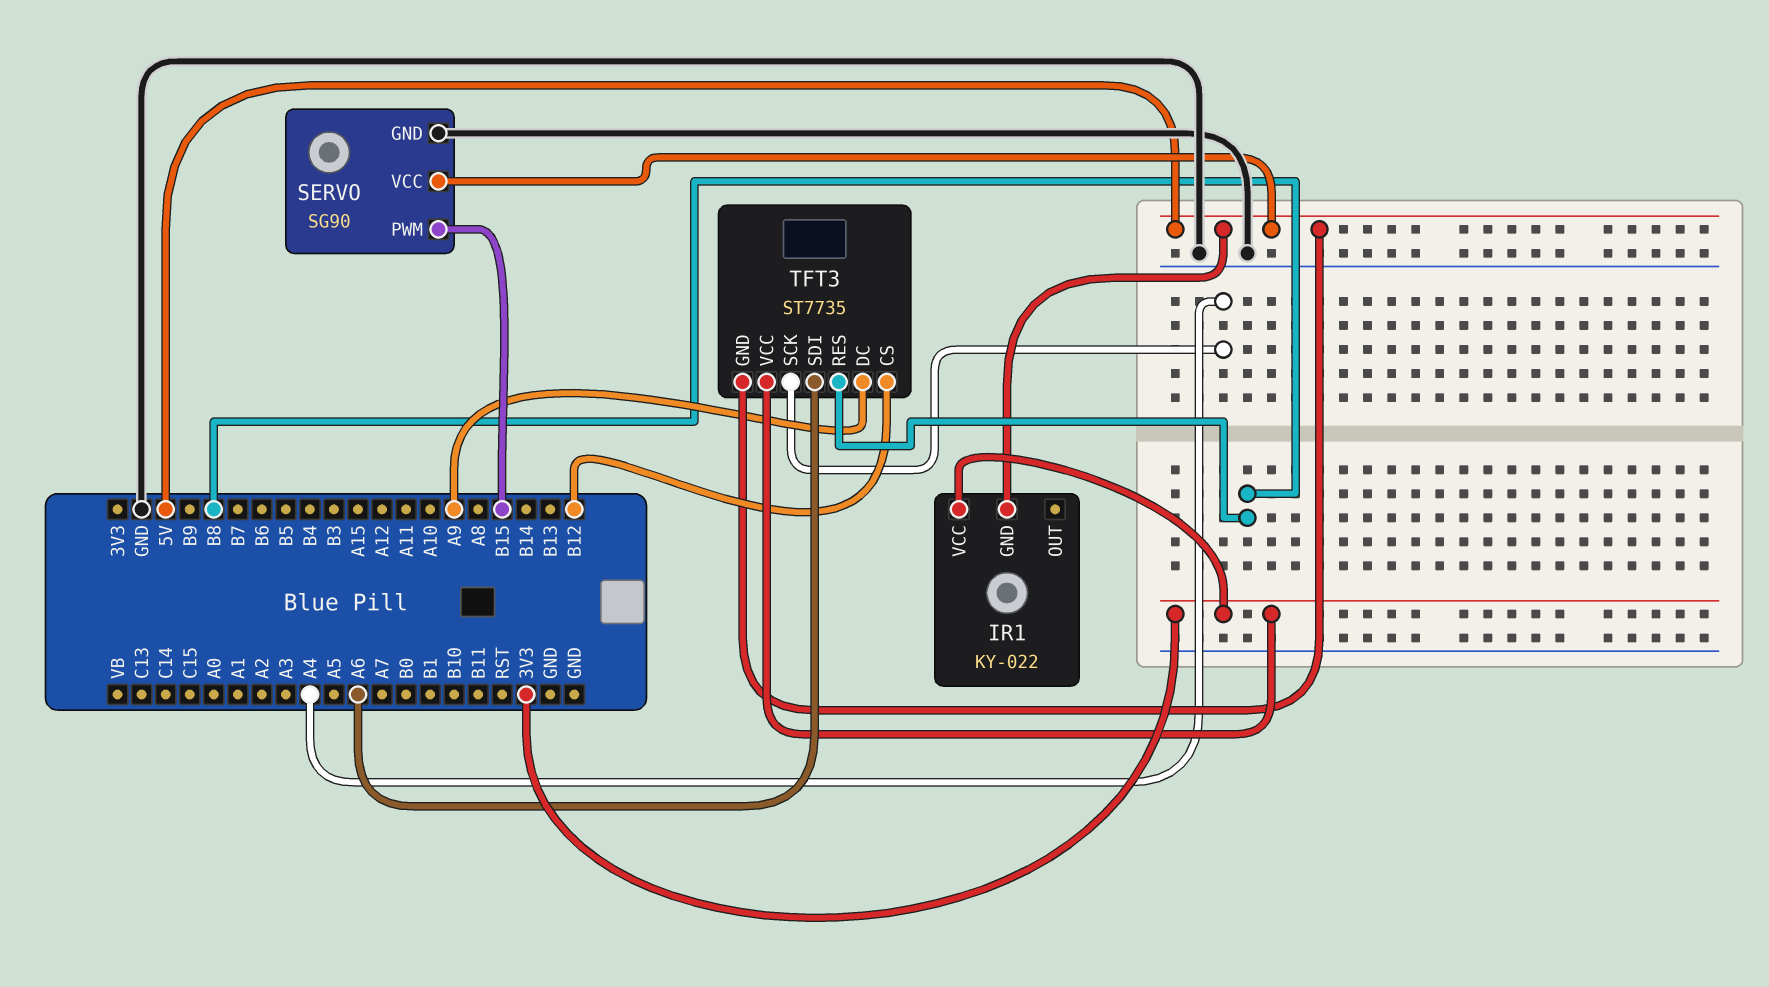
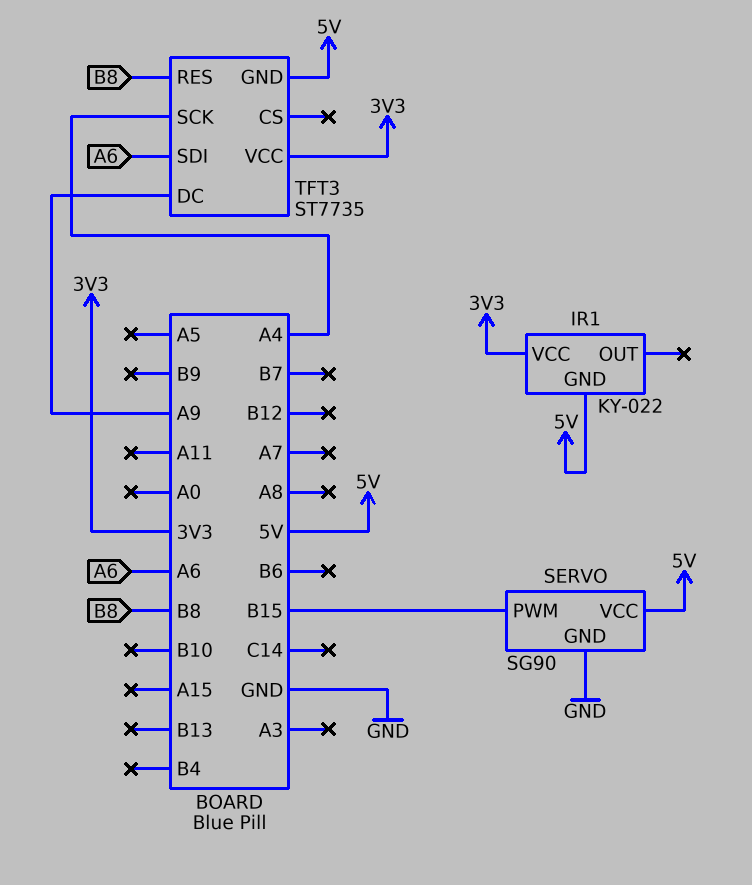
TFT3 pin CS: B12 -> none

